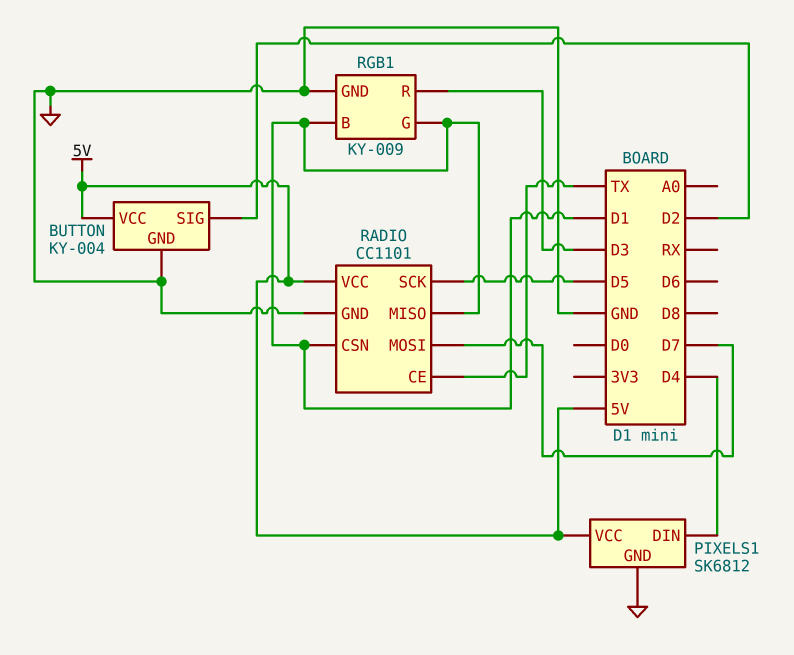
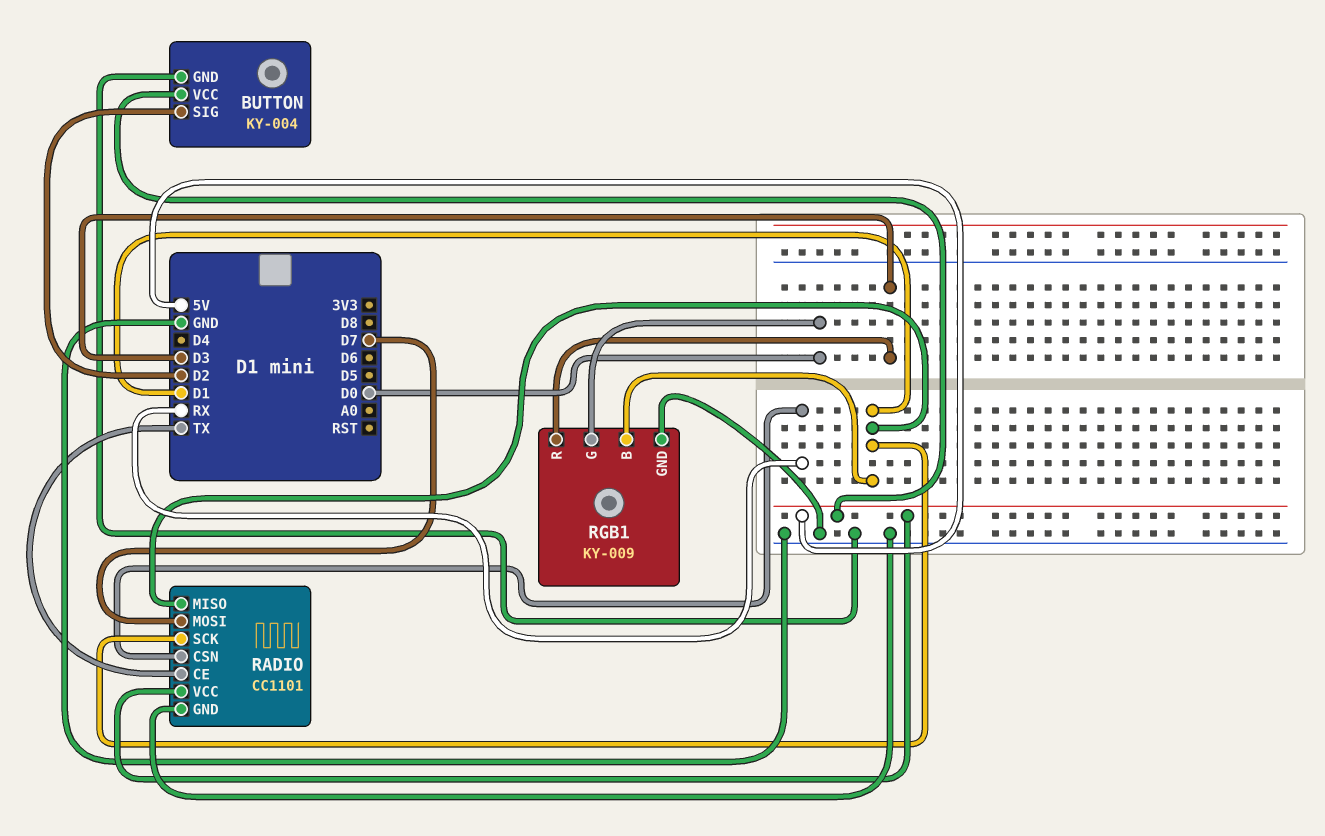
PIXELS1: SK6812 -> none
PIXELS1 pin DIN: D4 -> none
PIXELS1 pin GND: GND -> none
PIXELS1 pin VCC: 5V -> none
RADIO pin CSN: D1 -> RX
RADIO pin SCK: D5 -> D1
RGB1 pin G: D1 -> D0

